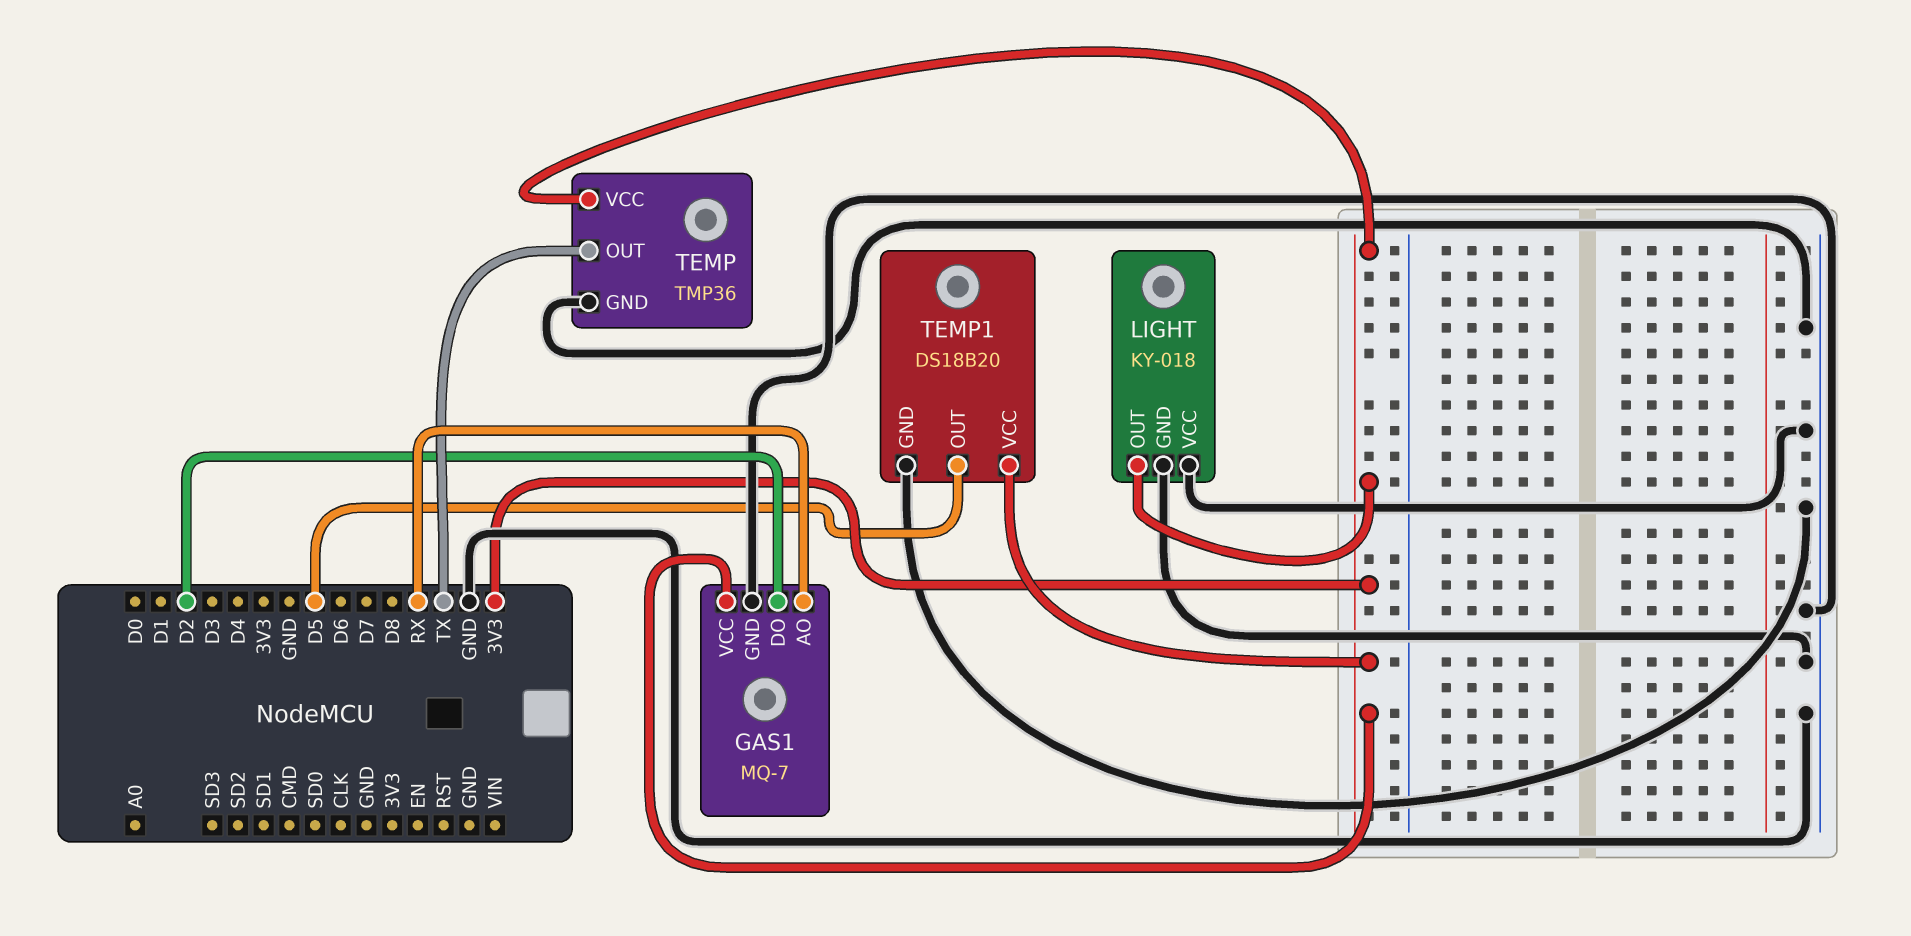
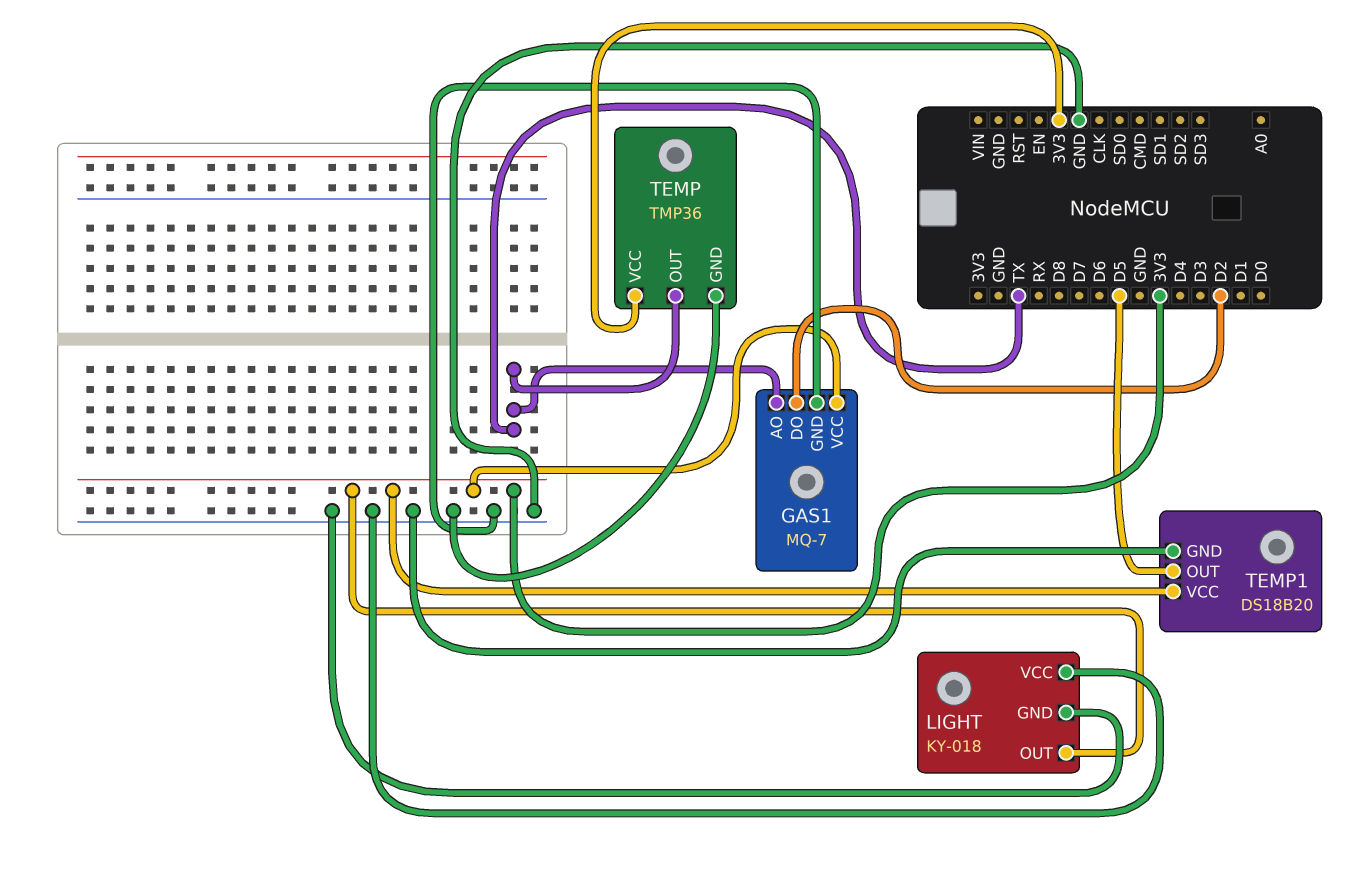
GAS1 pin AO: RX -> TX

